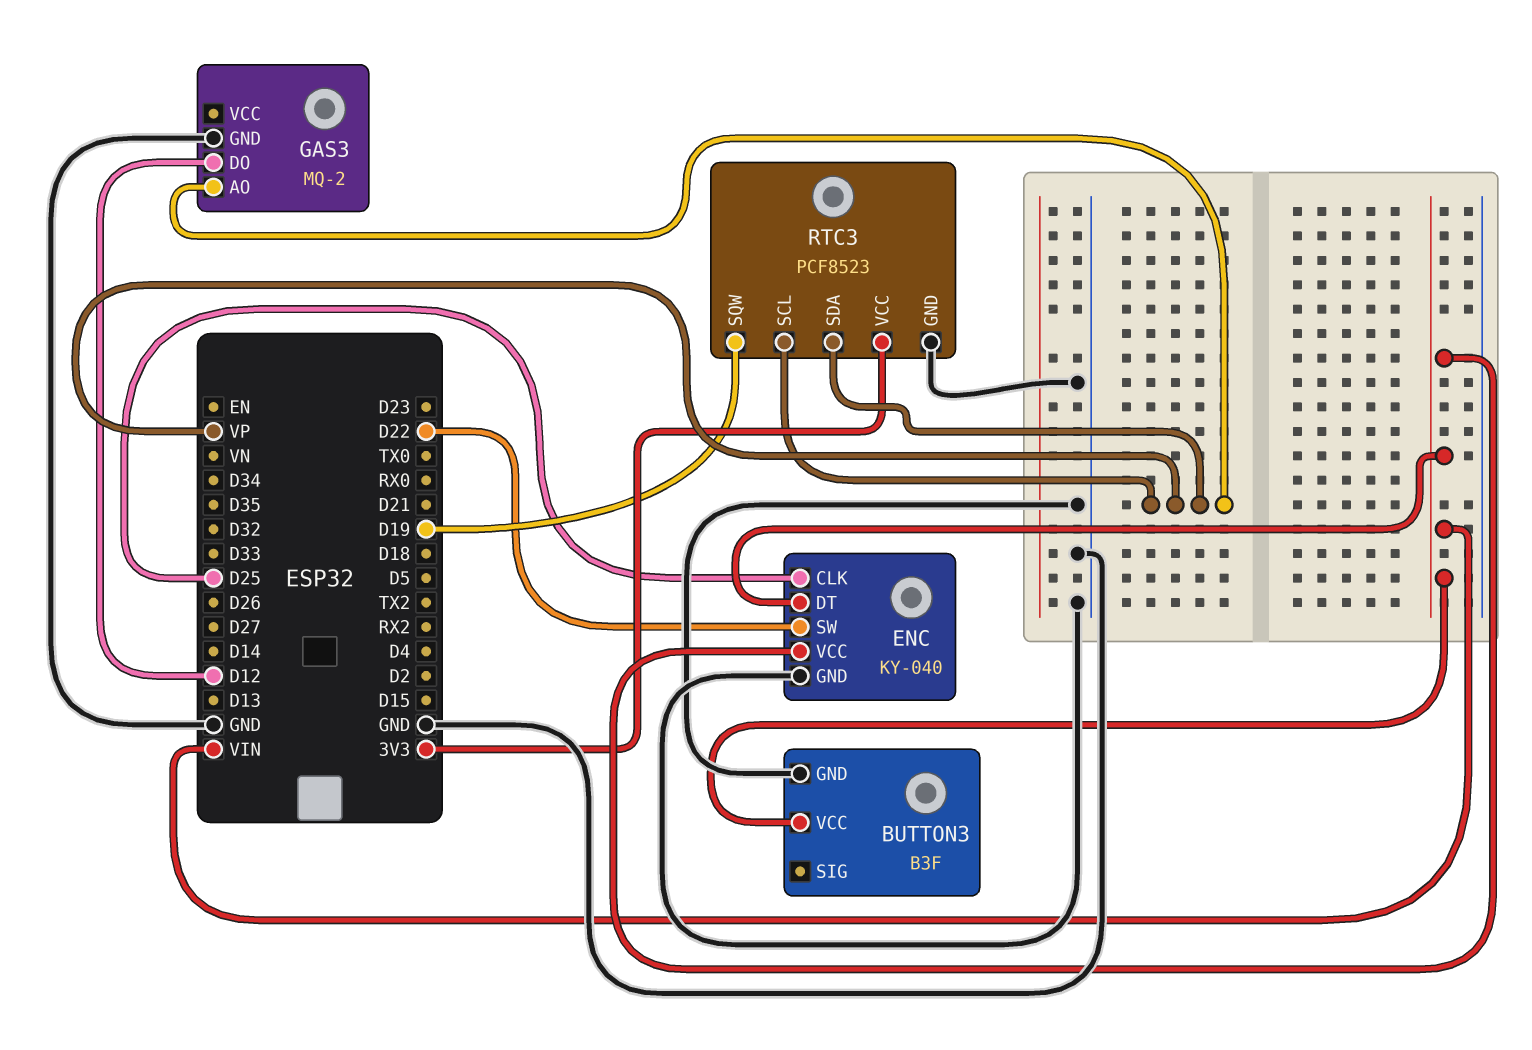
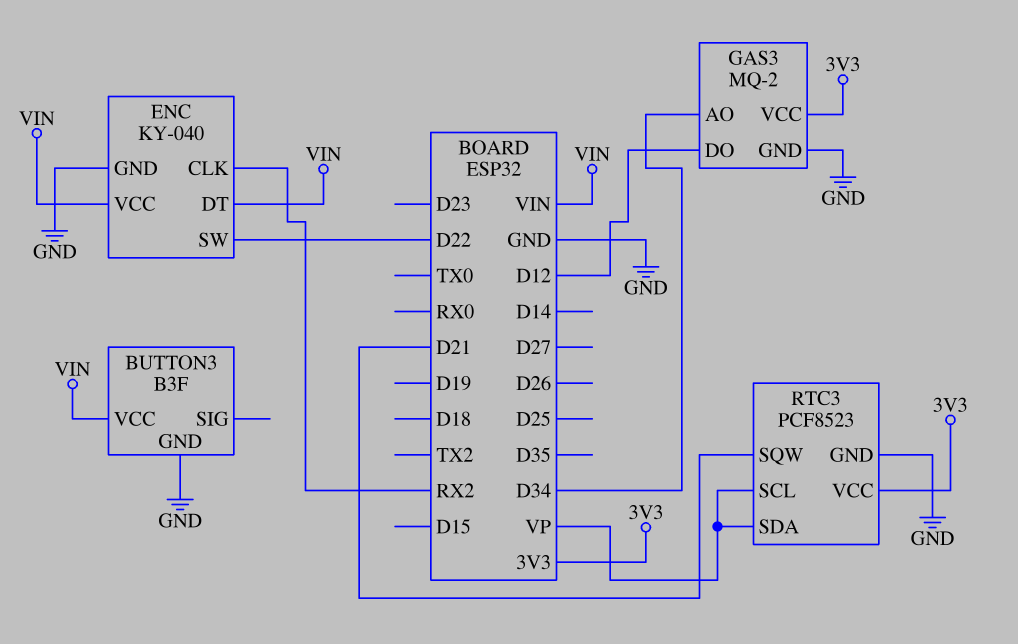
ENC pin CLK: D25 -> RX2
GAS3 pin AO: VP -> D34
GAS3 pin VCC: none -> 3V3
RTC3 pin SQW: D19 -> D21

